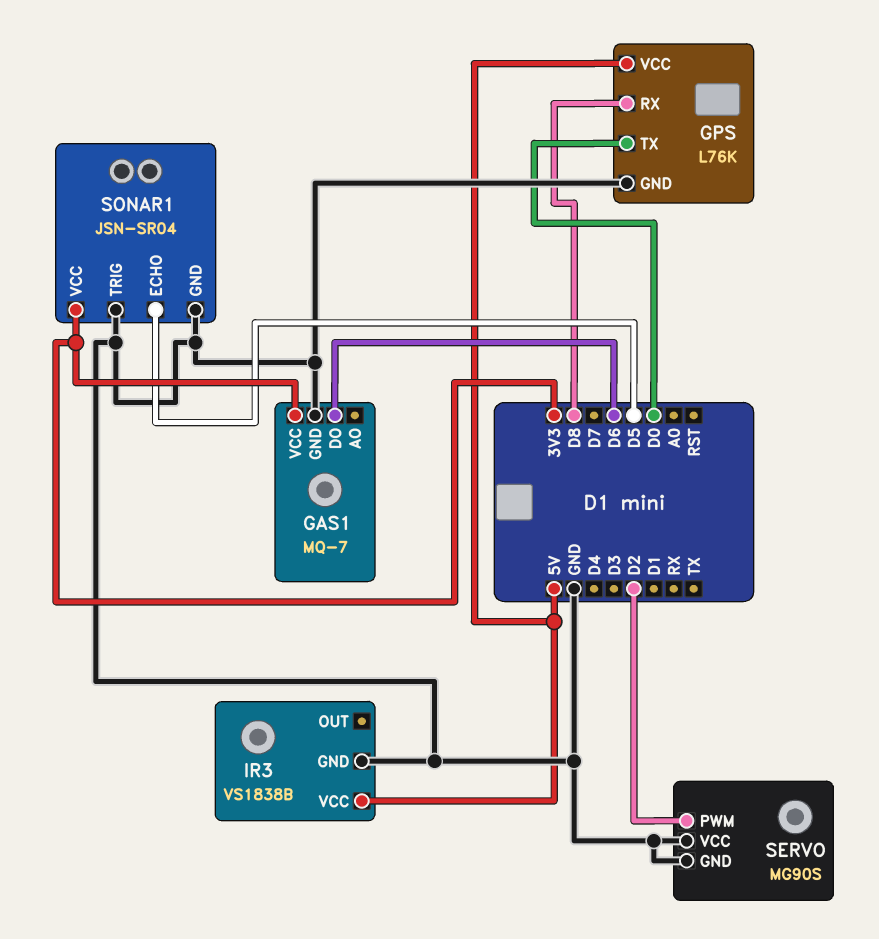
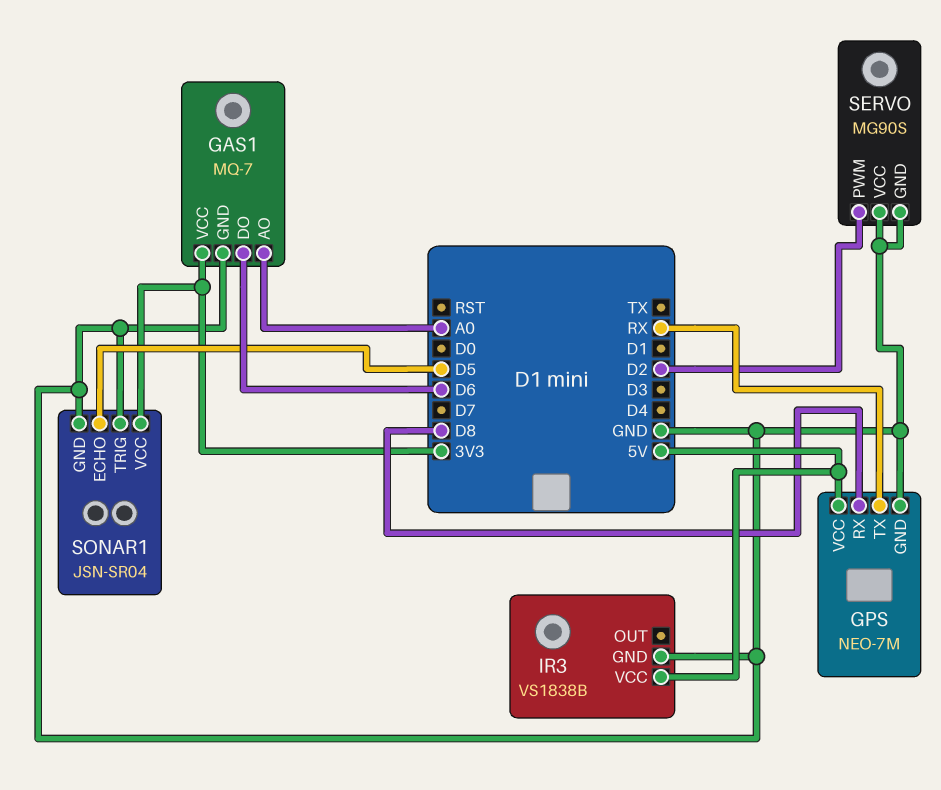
GAS1 pin AO: none -> A0
GPS: L76K -> NEO-7M
GPS pin TX: D0 -> RX

